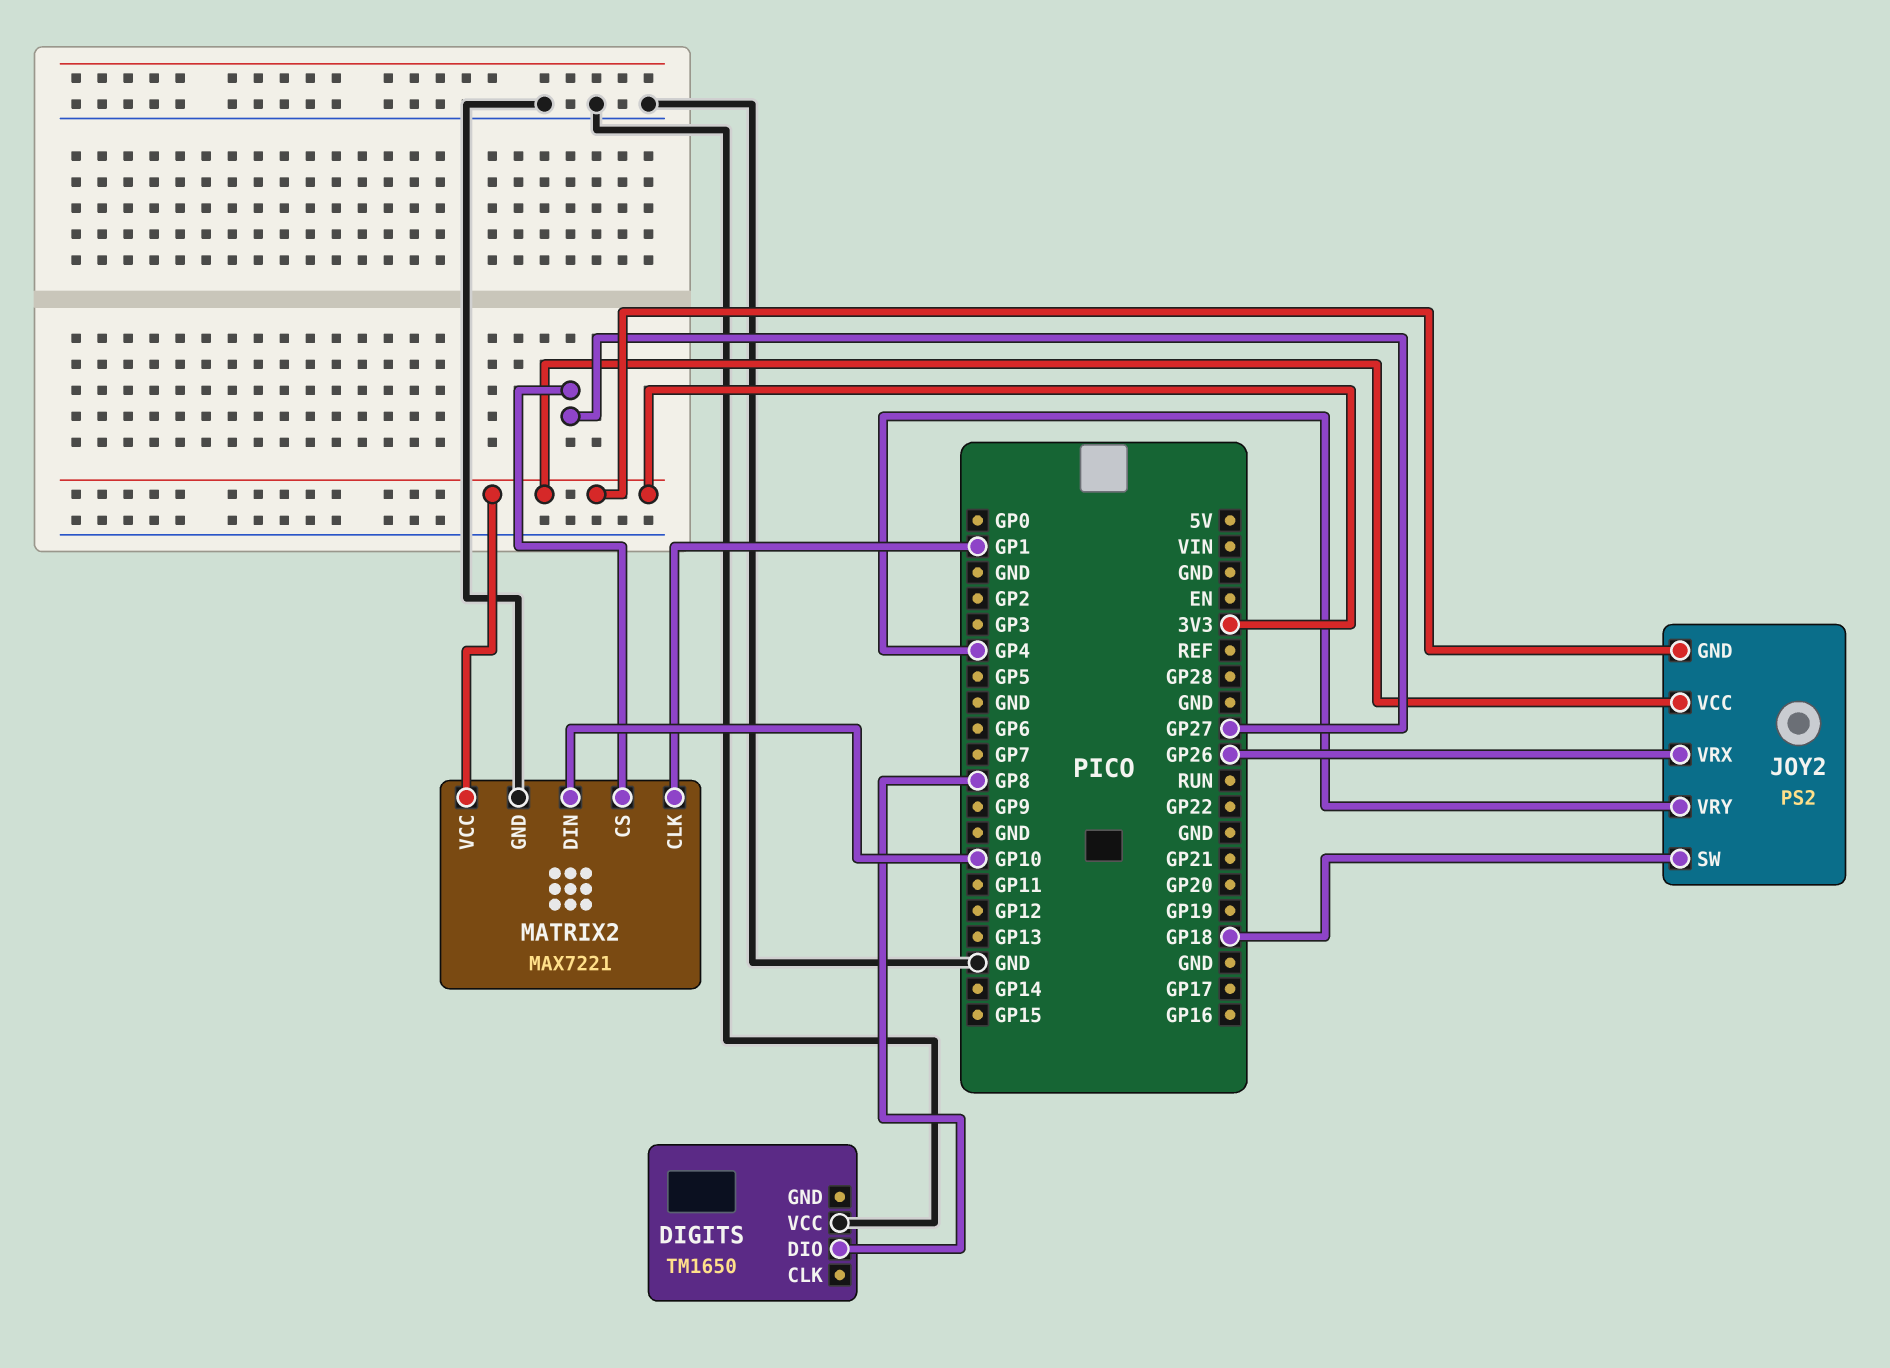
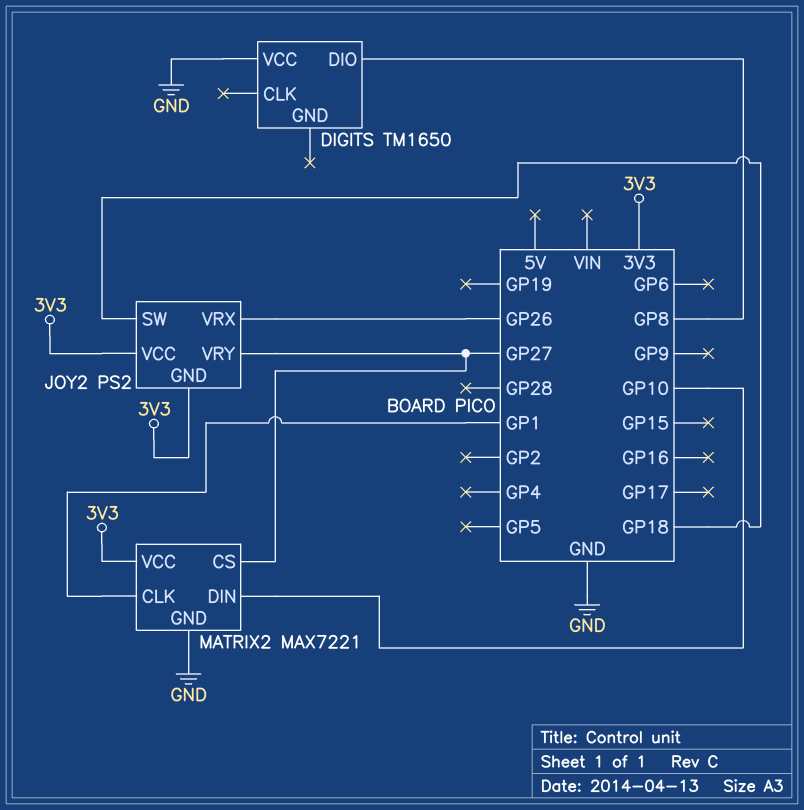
JOY2 pin VRY: GP4 -> GP27

